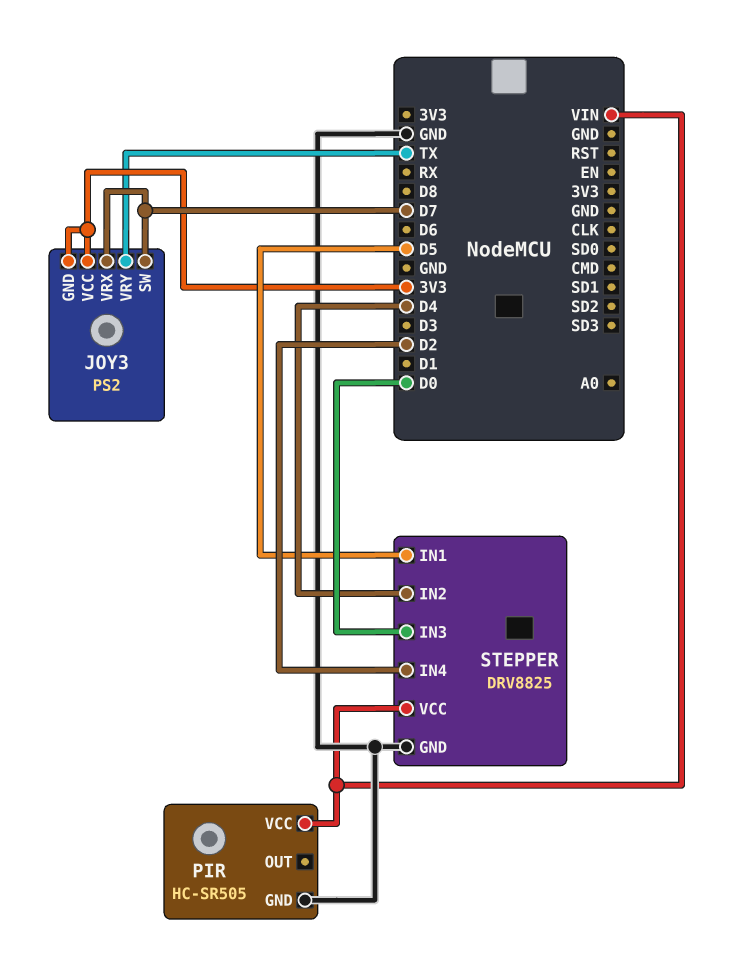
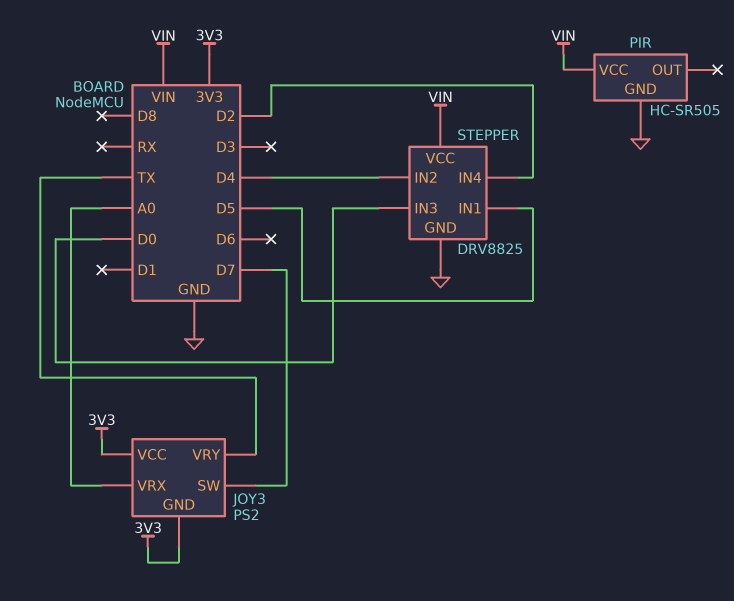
JOY3 pin VRX: D7 -> A0

